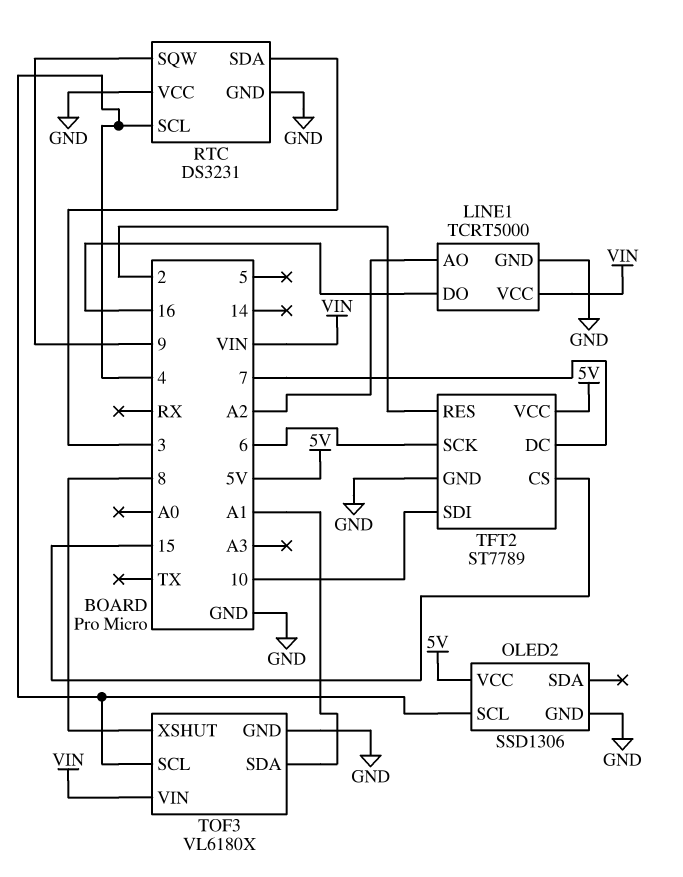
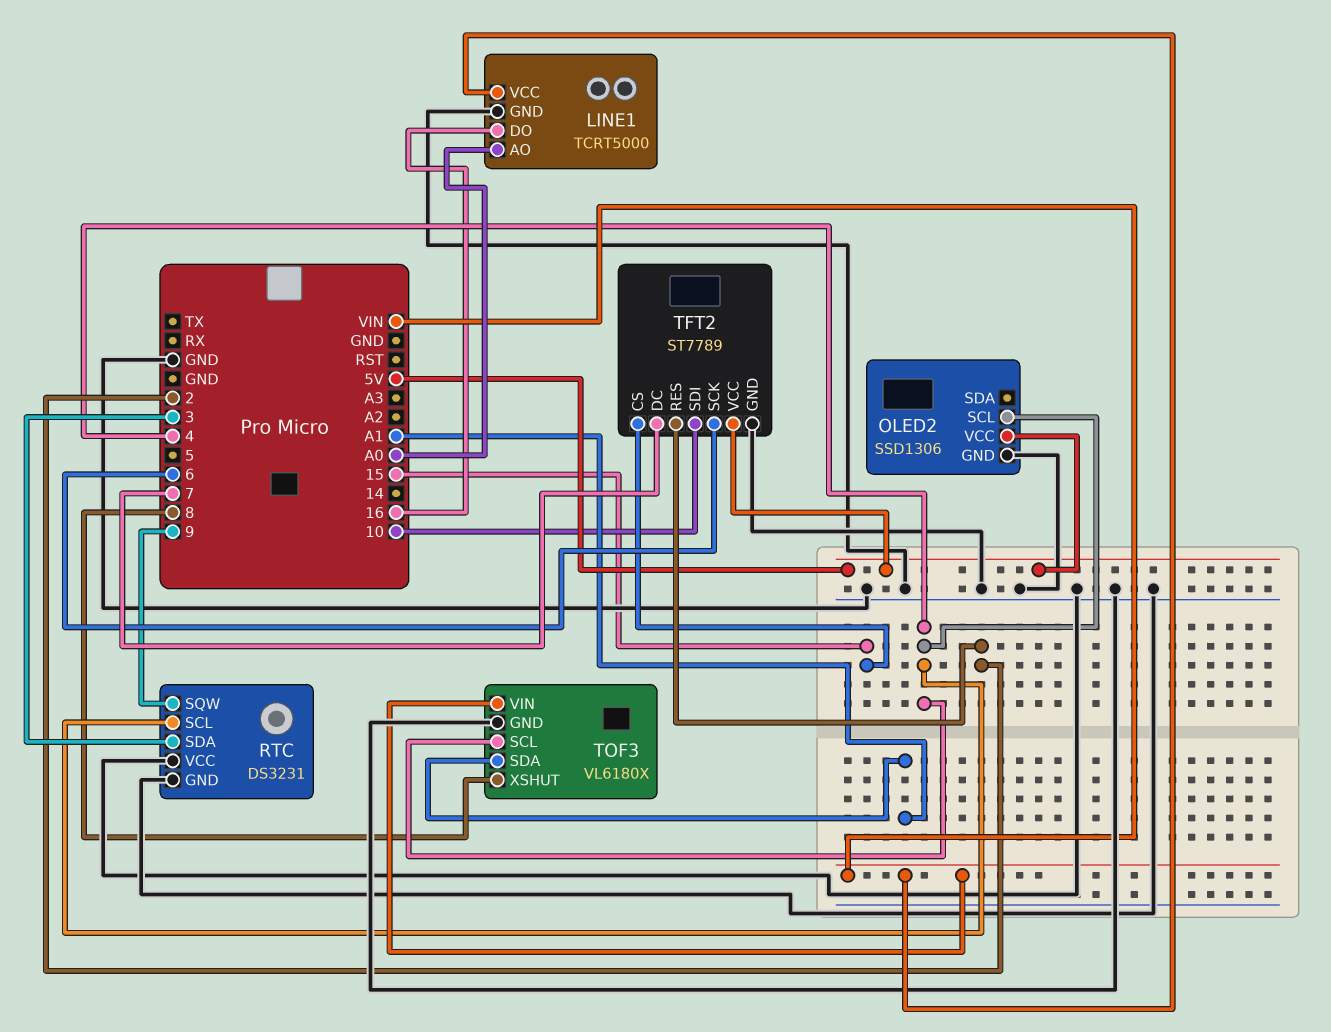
LINE1 pin AO: A2 -> A0

